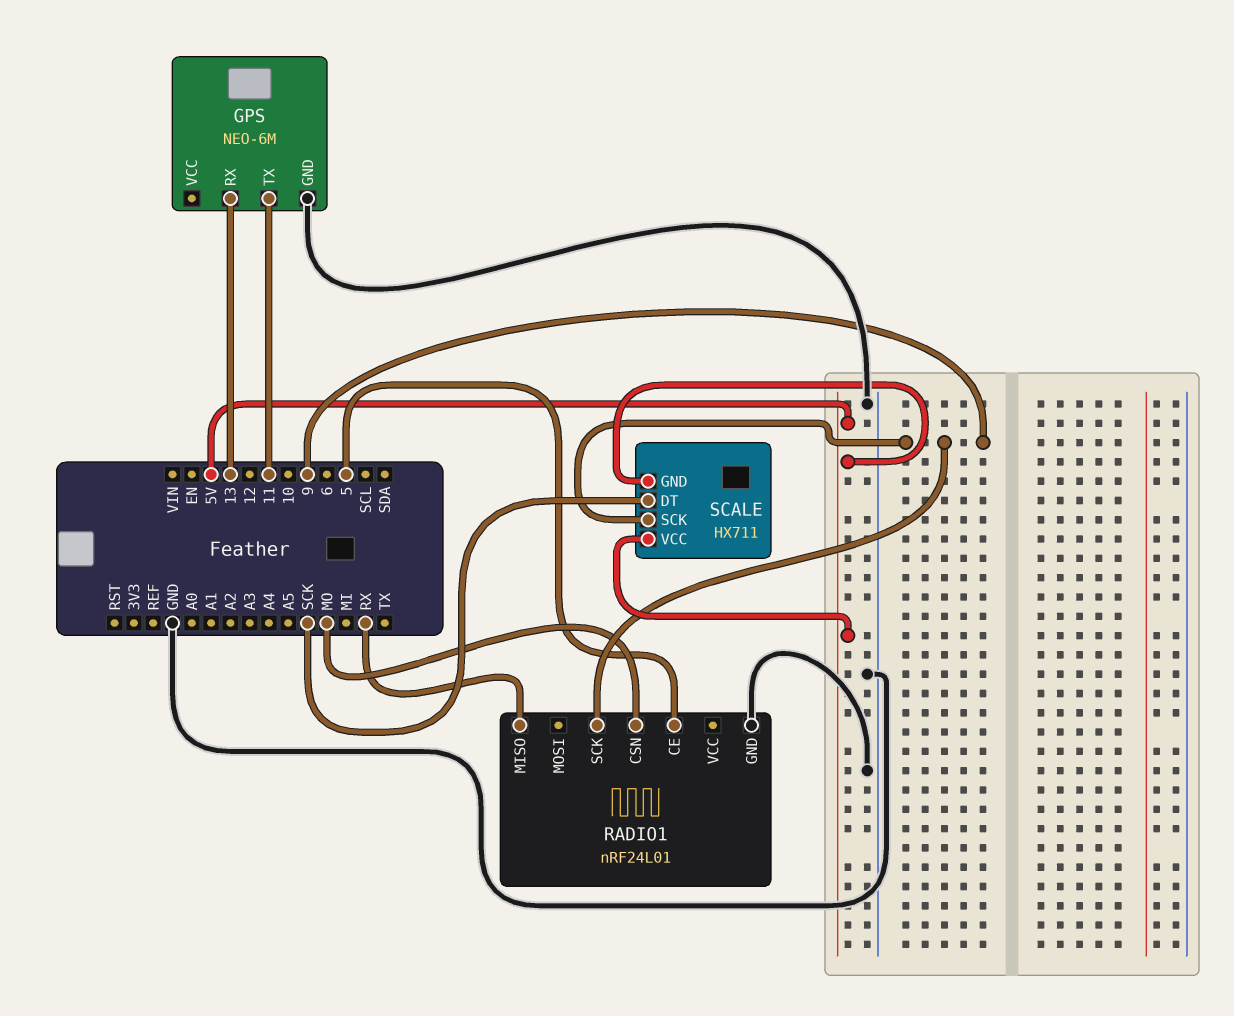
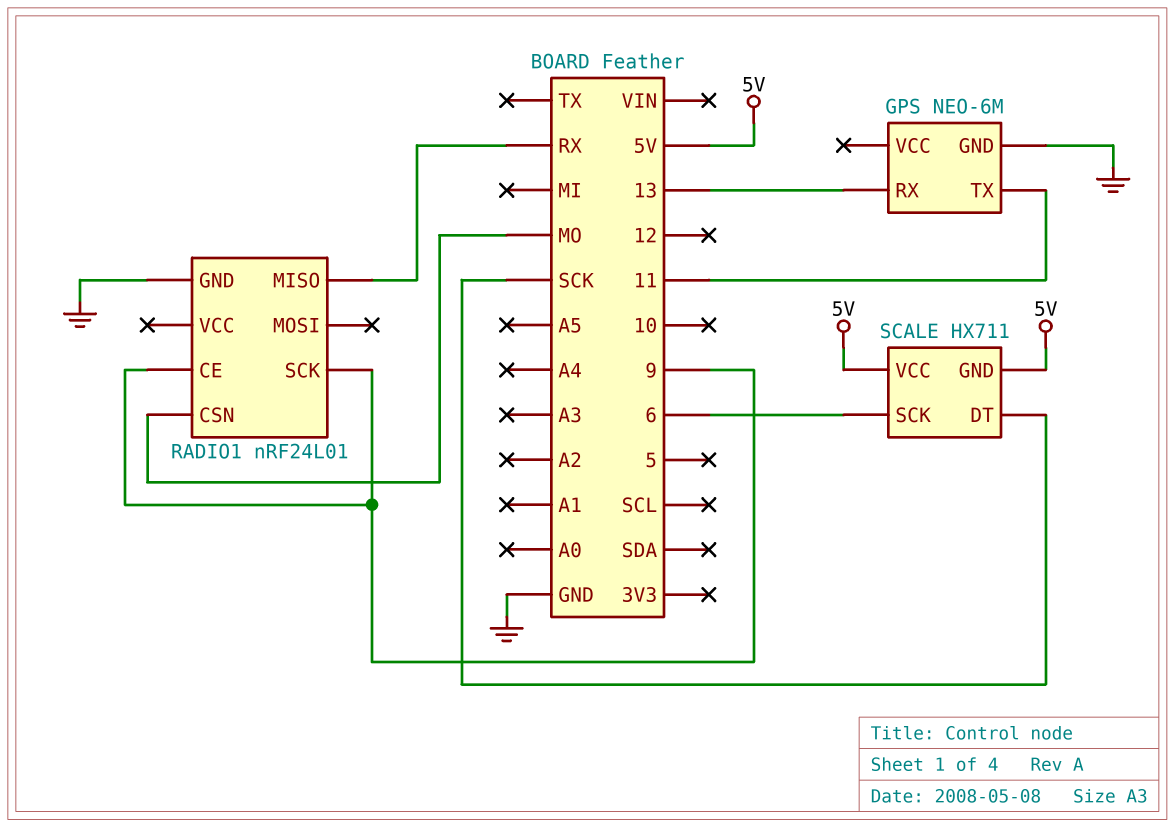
RADIO1 pin CE: 5 -> 9
SCALE pin SCK: 9 -> 6

